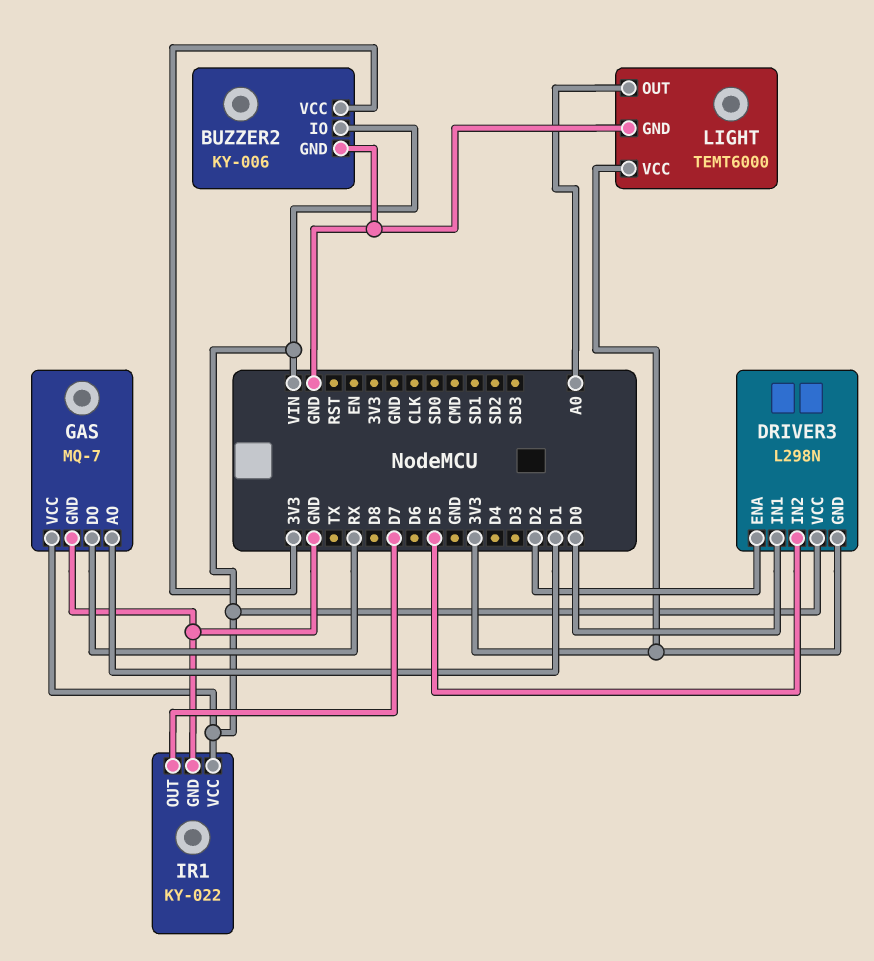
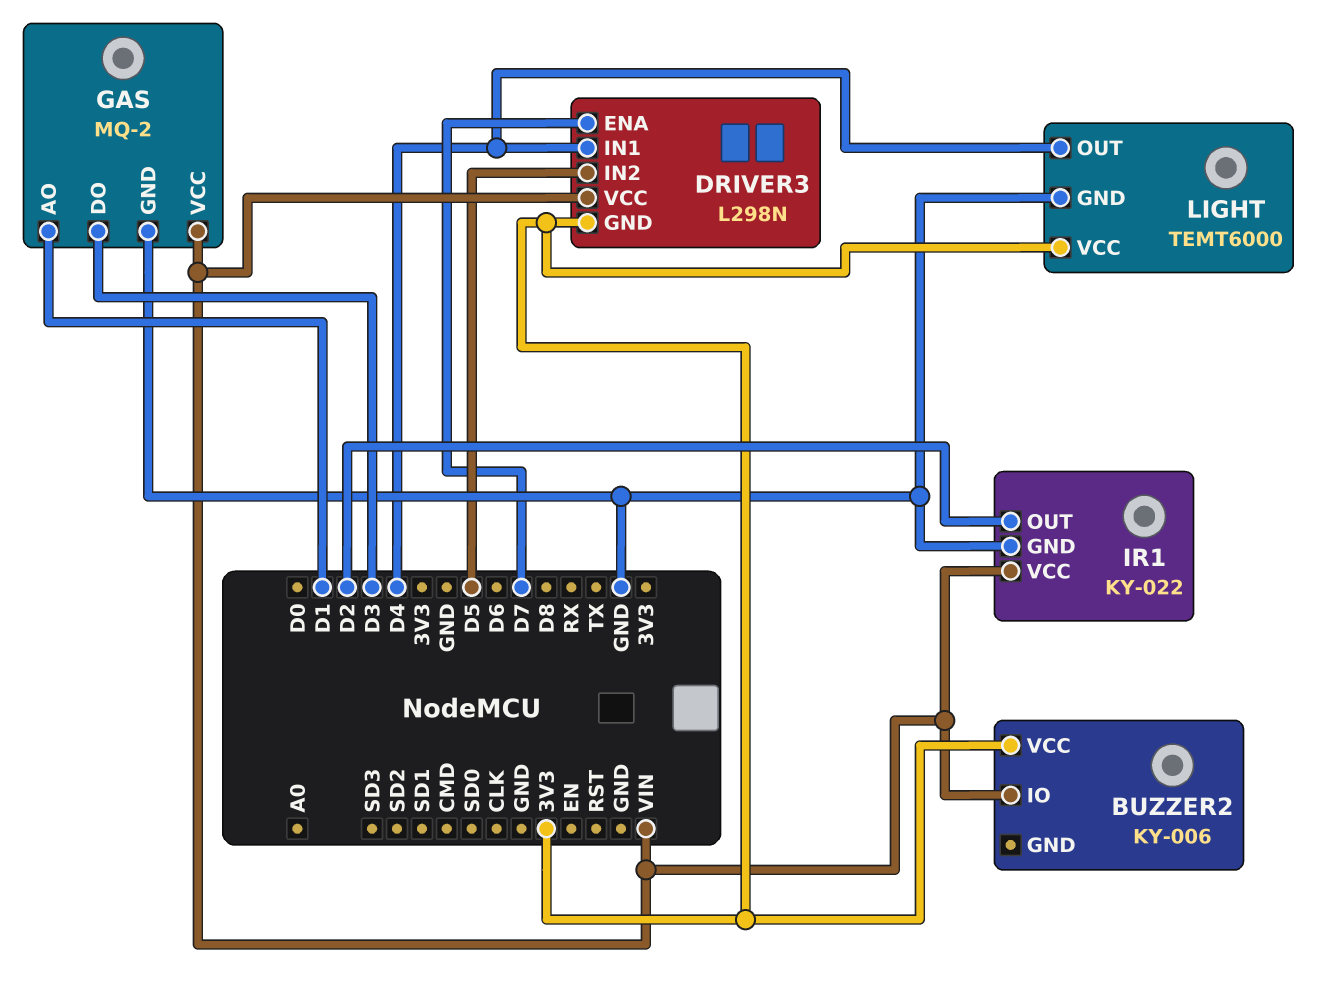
BUZZER2 pin GND: GND -> none
DRIVER3 pin ENA: D2 -> D7
DRIVER3 pin IN1: D0 -> D4
GAS: MQ-7 -> MQ-2
GAS pin DO: RX -> D3
IR1 pin OUT: D7 -> D2
LIGHT pin OUT: A0 -> D4

